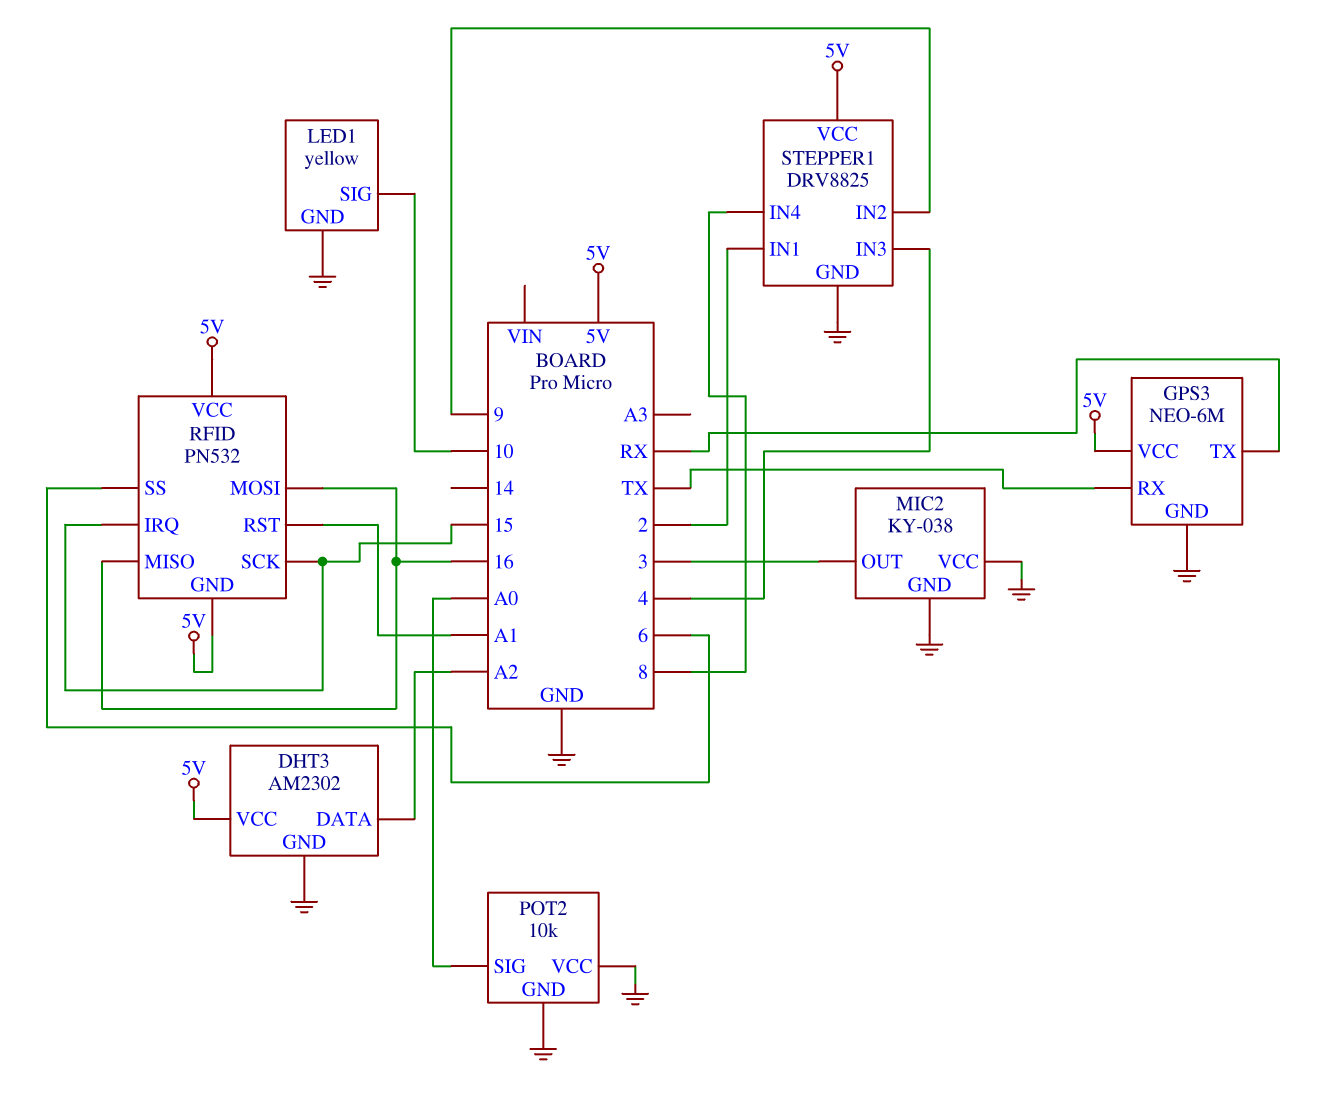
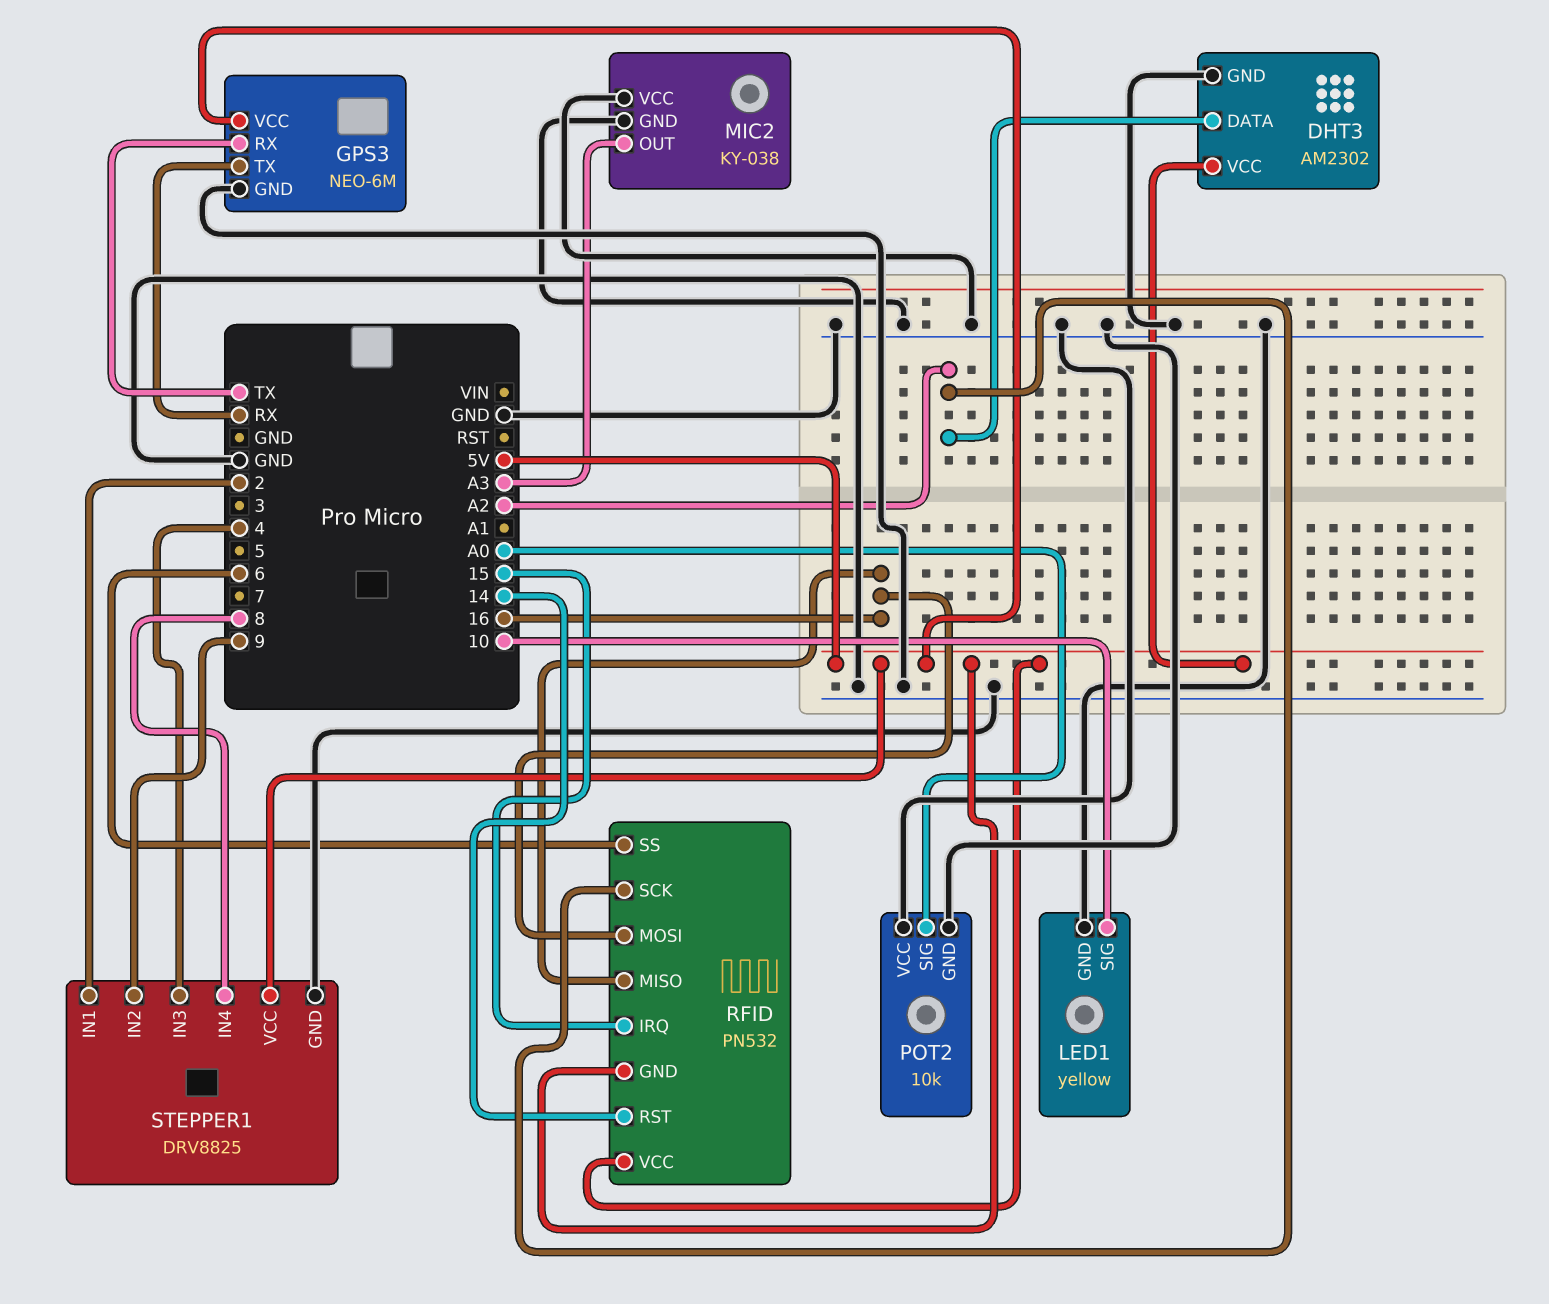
MIC2 pin OUT: 3 -> A3
RFID pin RST: A1 -> 14
RFID pin SCK: 15 -> A2

